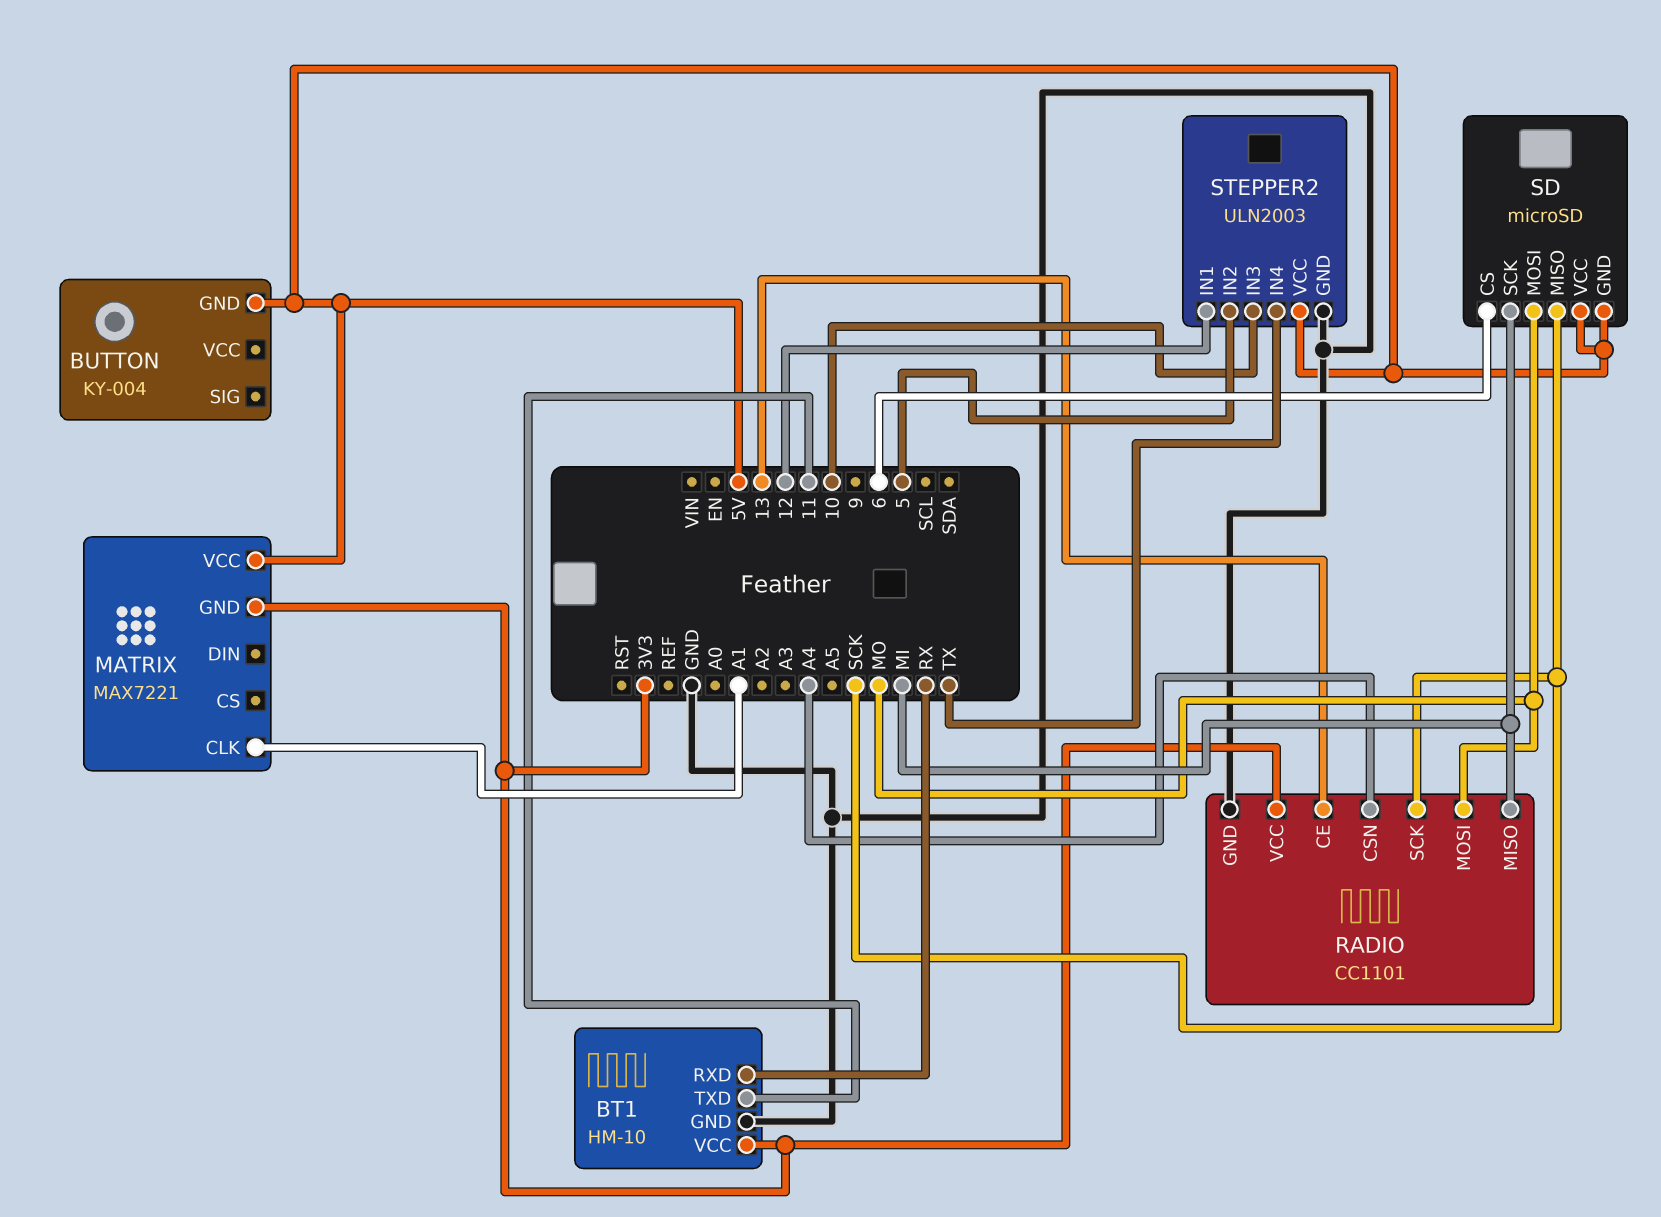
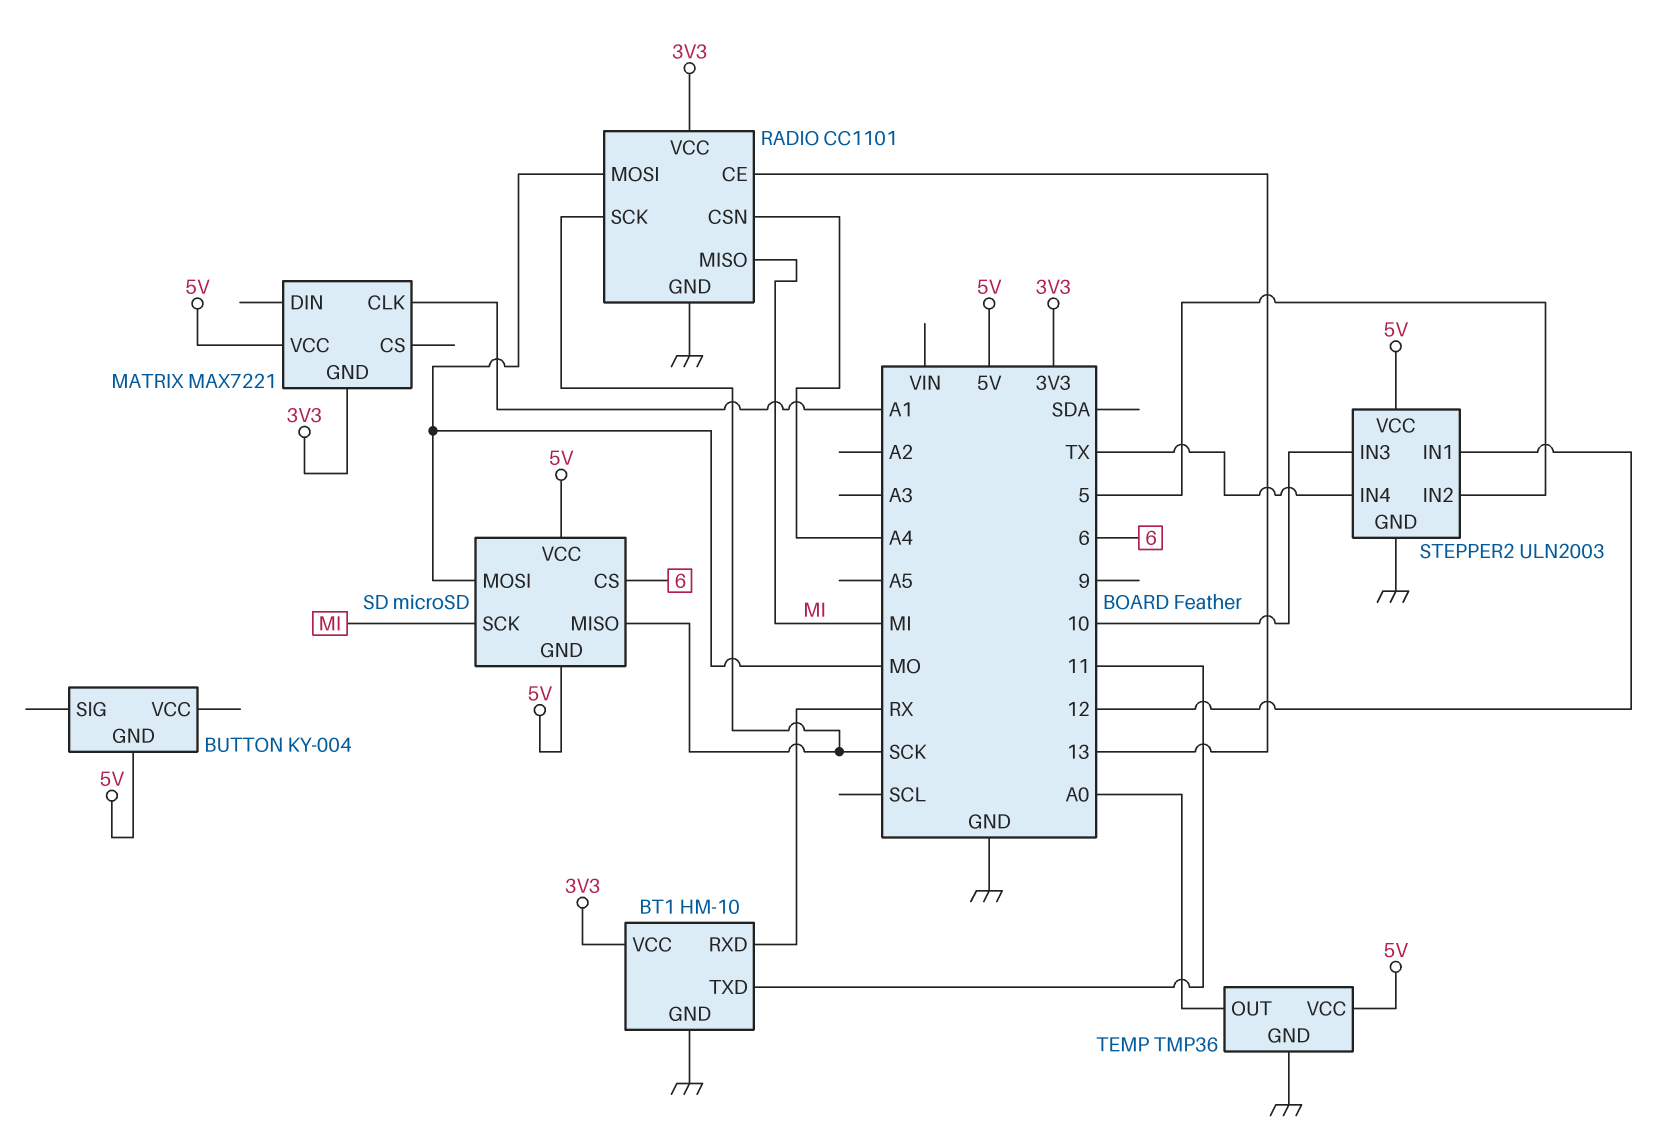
TEMP: none -> TMP36
TEMP pin GND: none -> GND
TEMP pin OUT: none -> A0
TEMP pin VCC: none -> 5V

